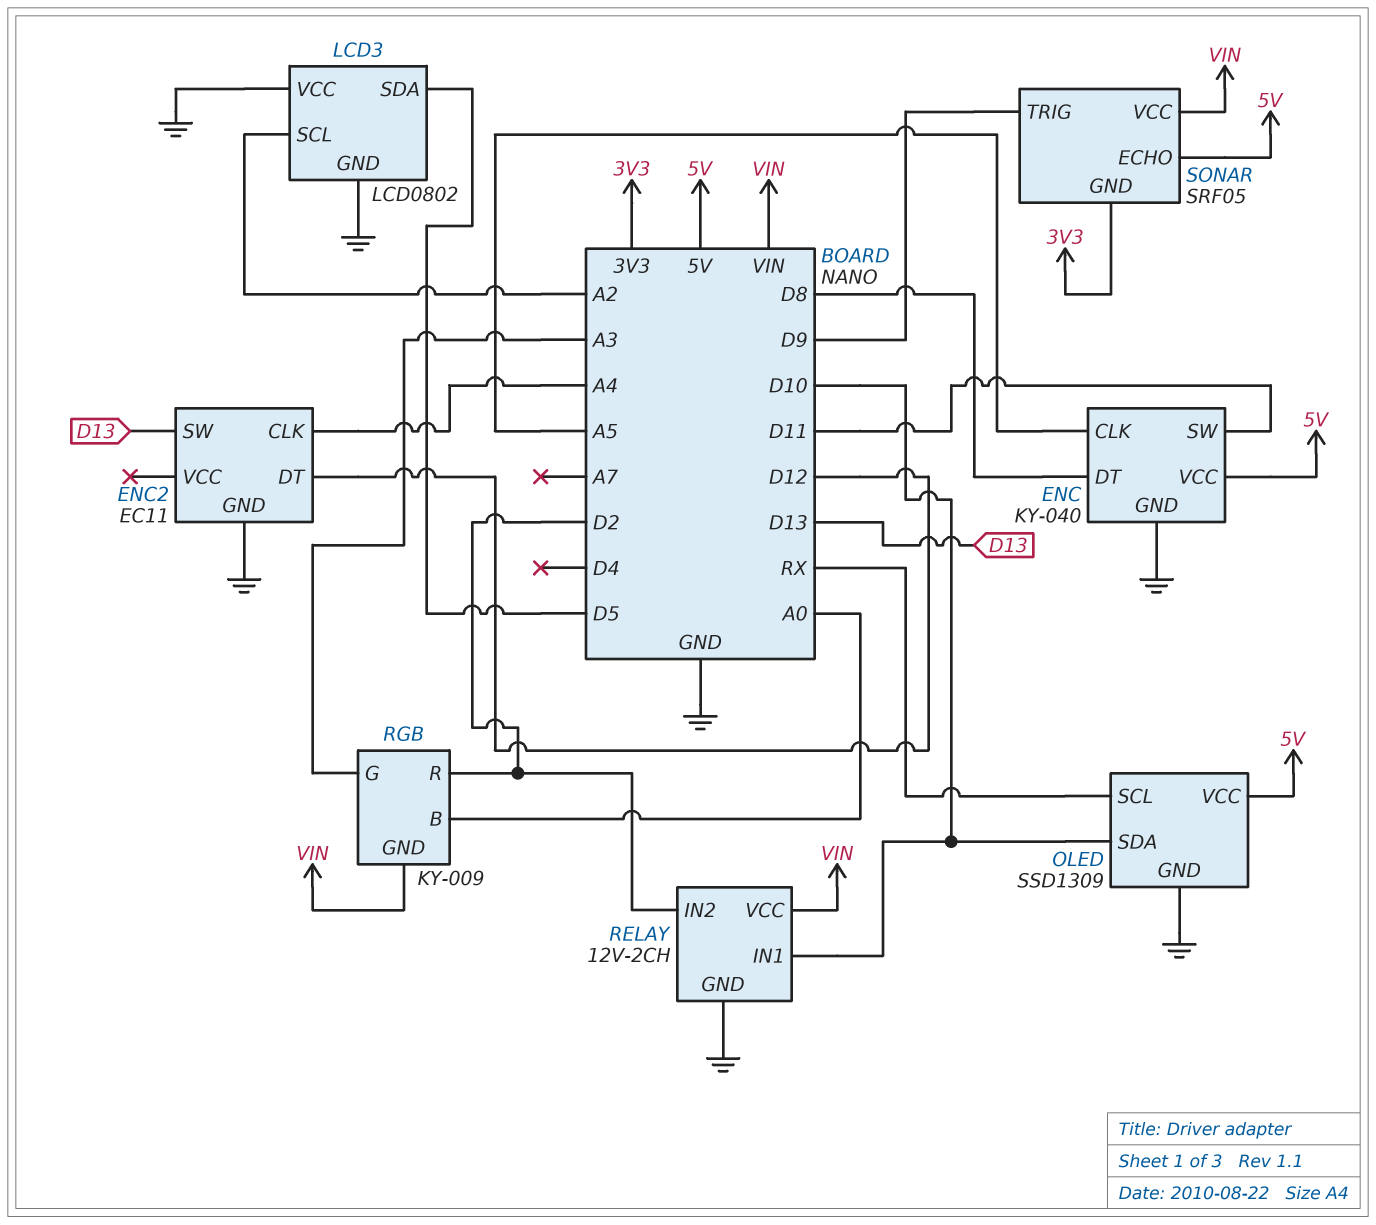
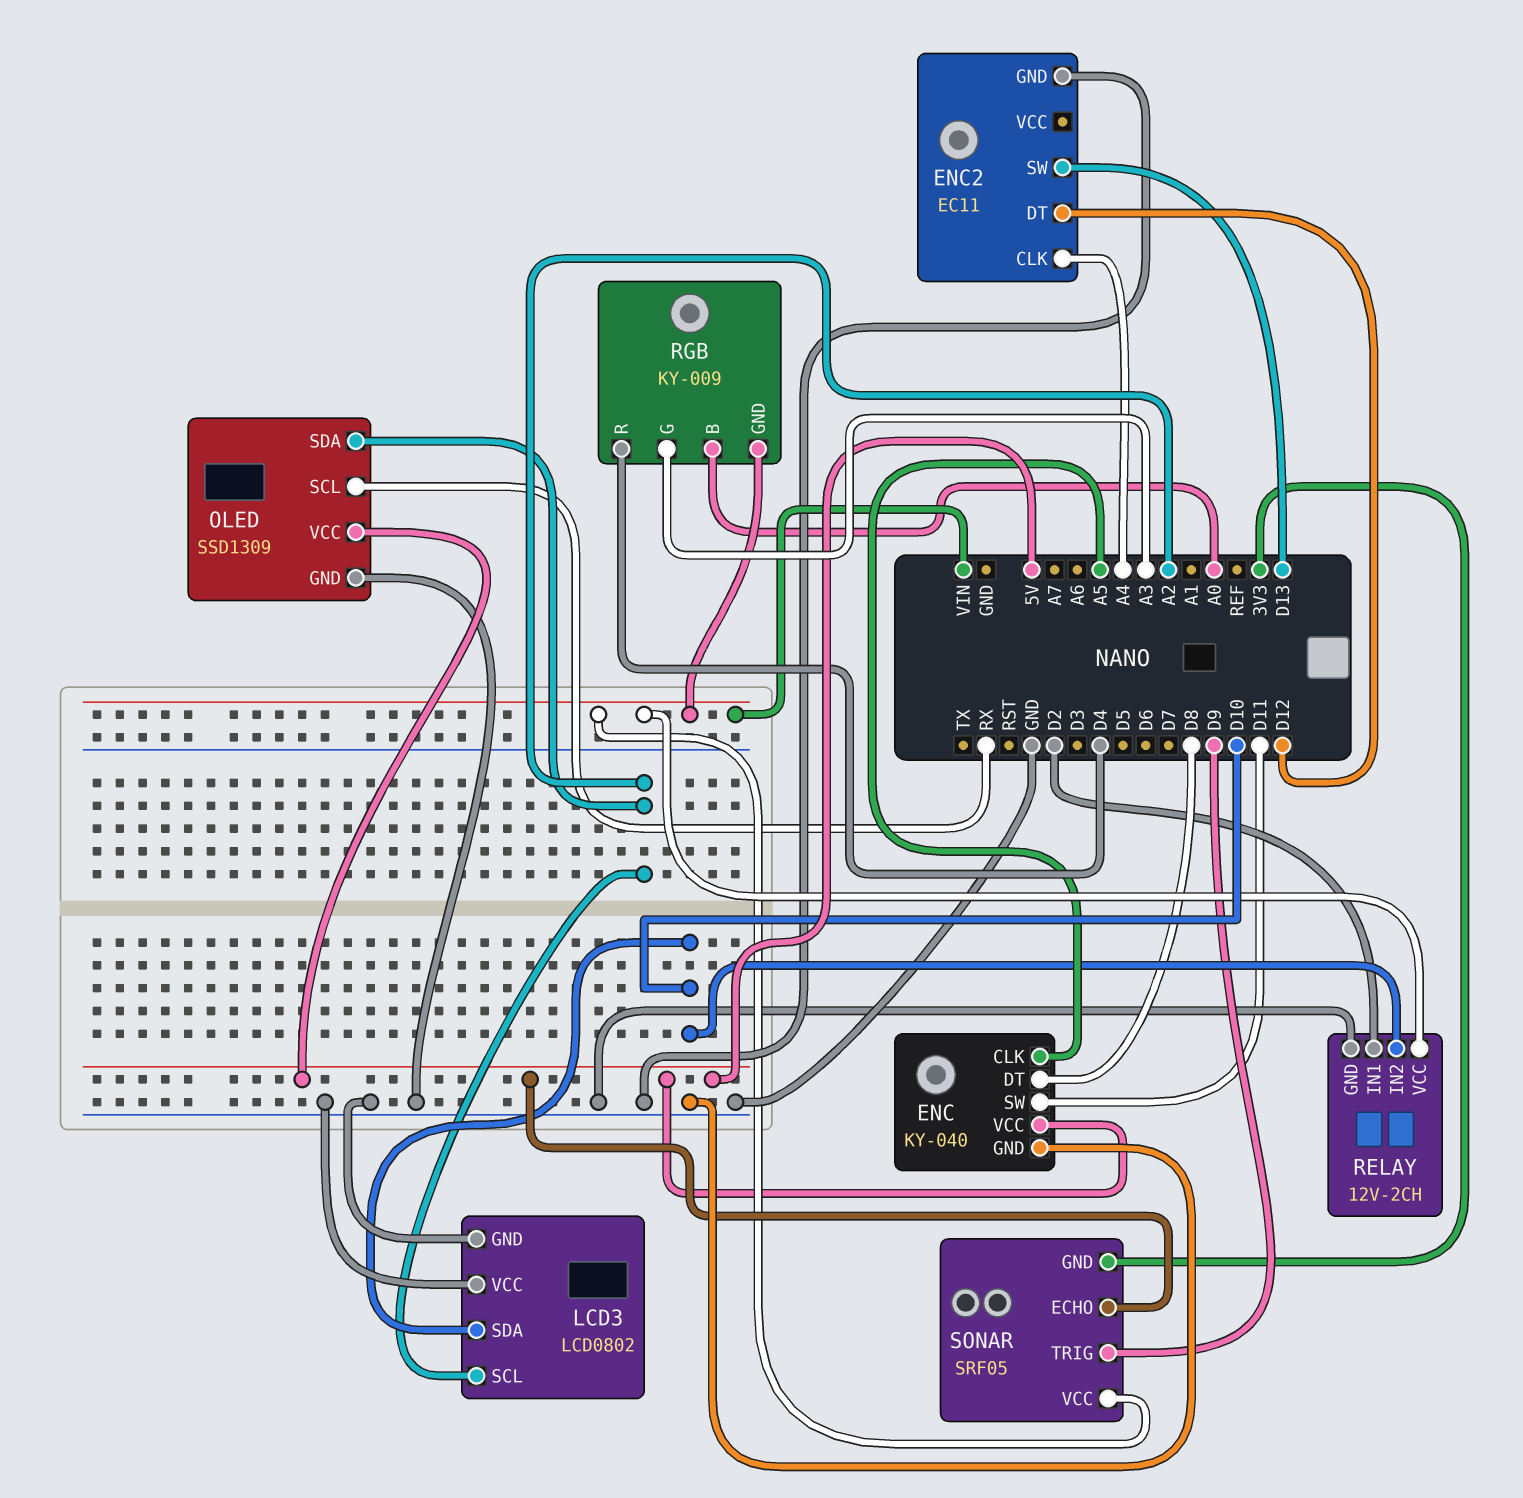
LCD3 pin SDA: D5 -> D10
OLED pin SDA: D10 -> A2
RELAY pin IN1: D10 -> D2
RELAY pin IN2: D2 -> D10
RGB pin R: D2 -> D4

